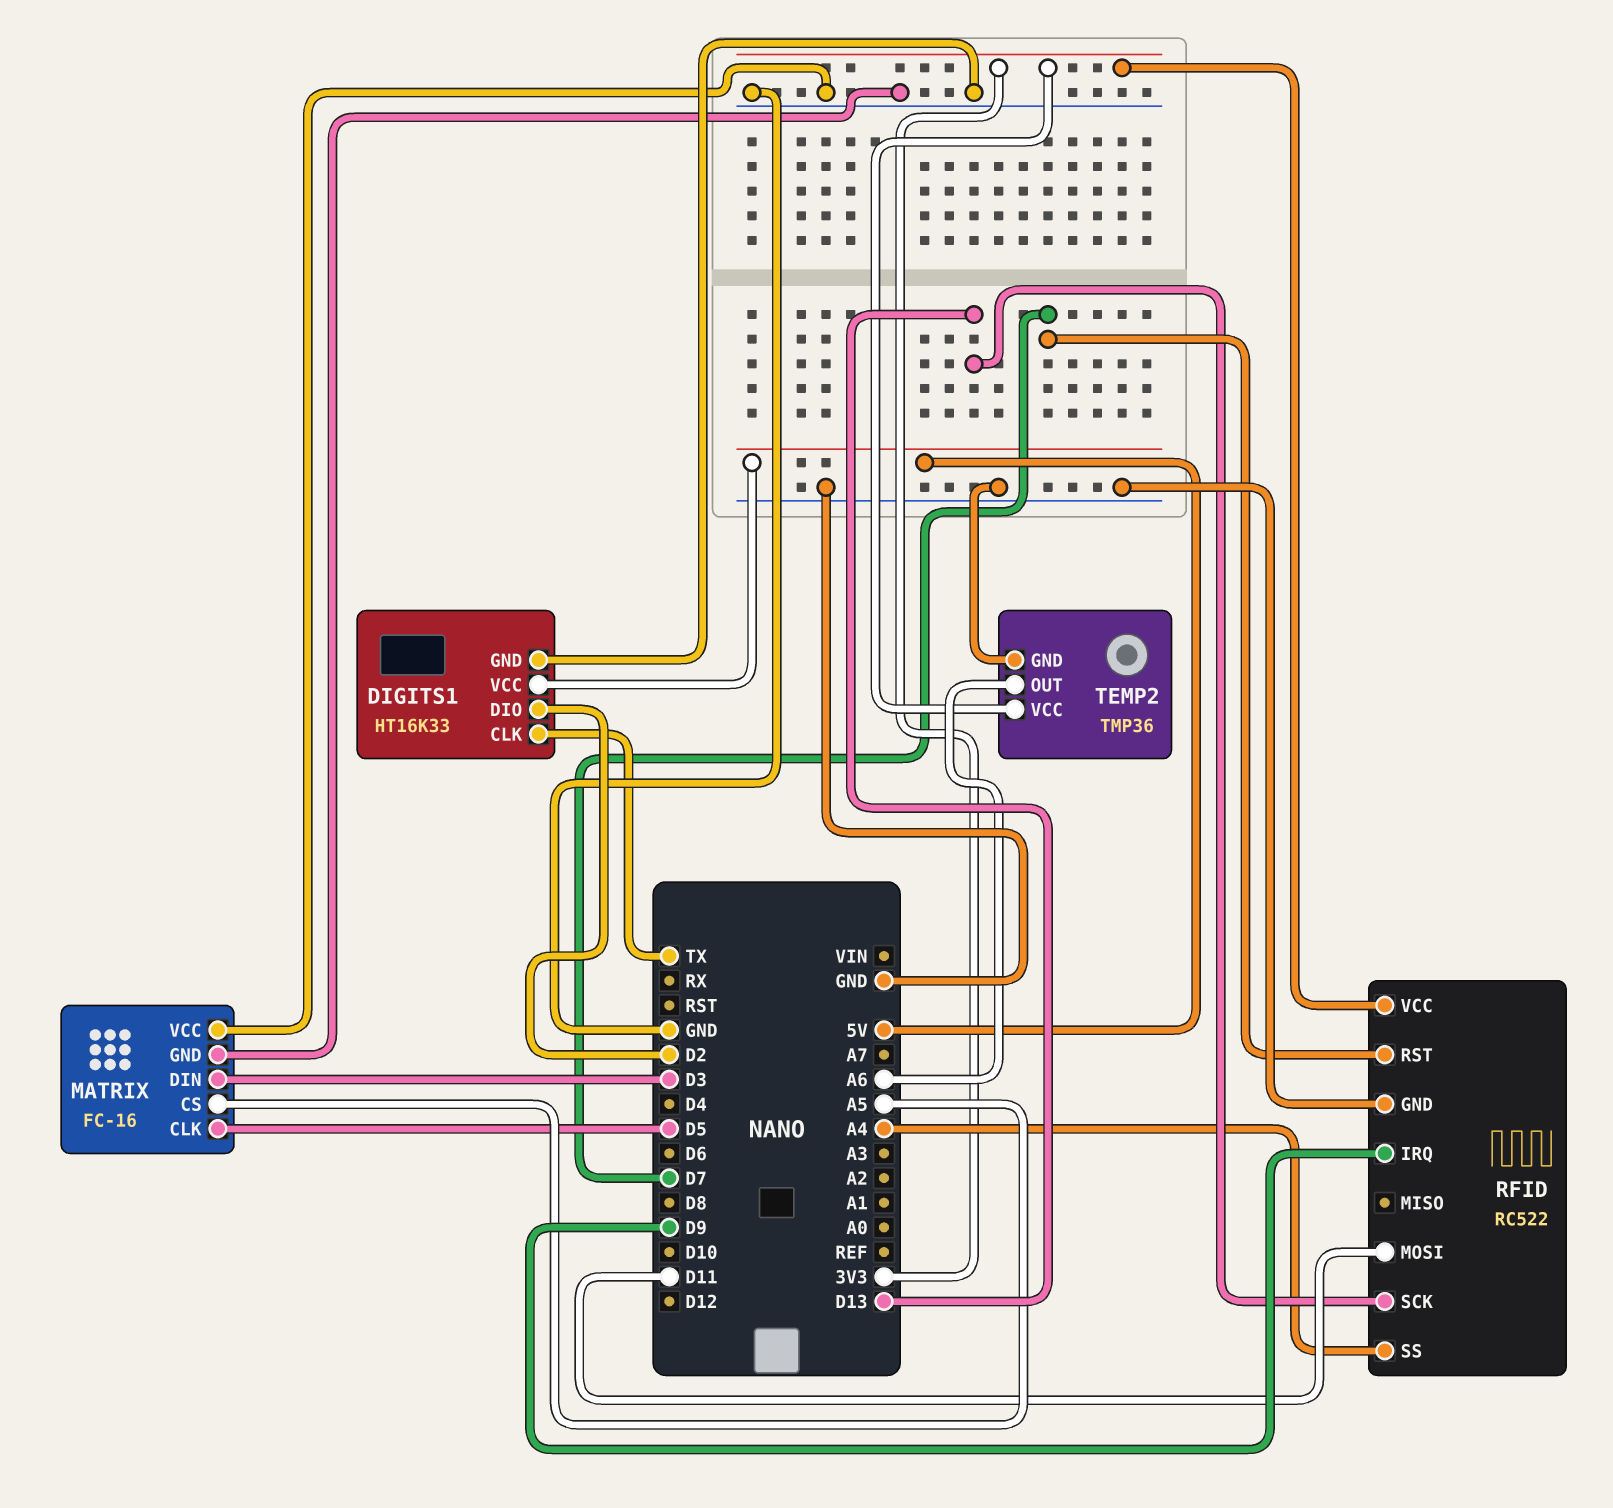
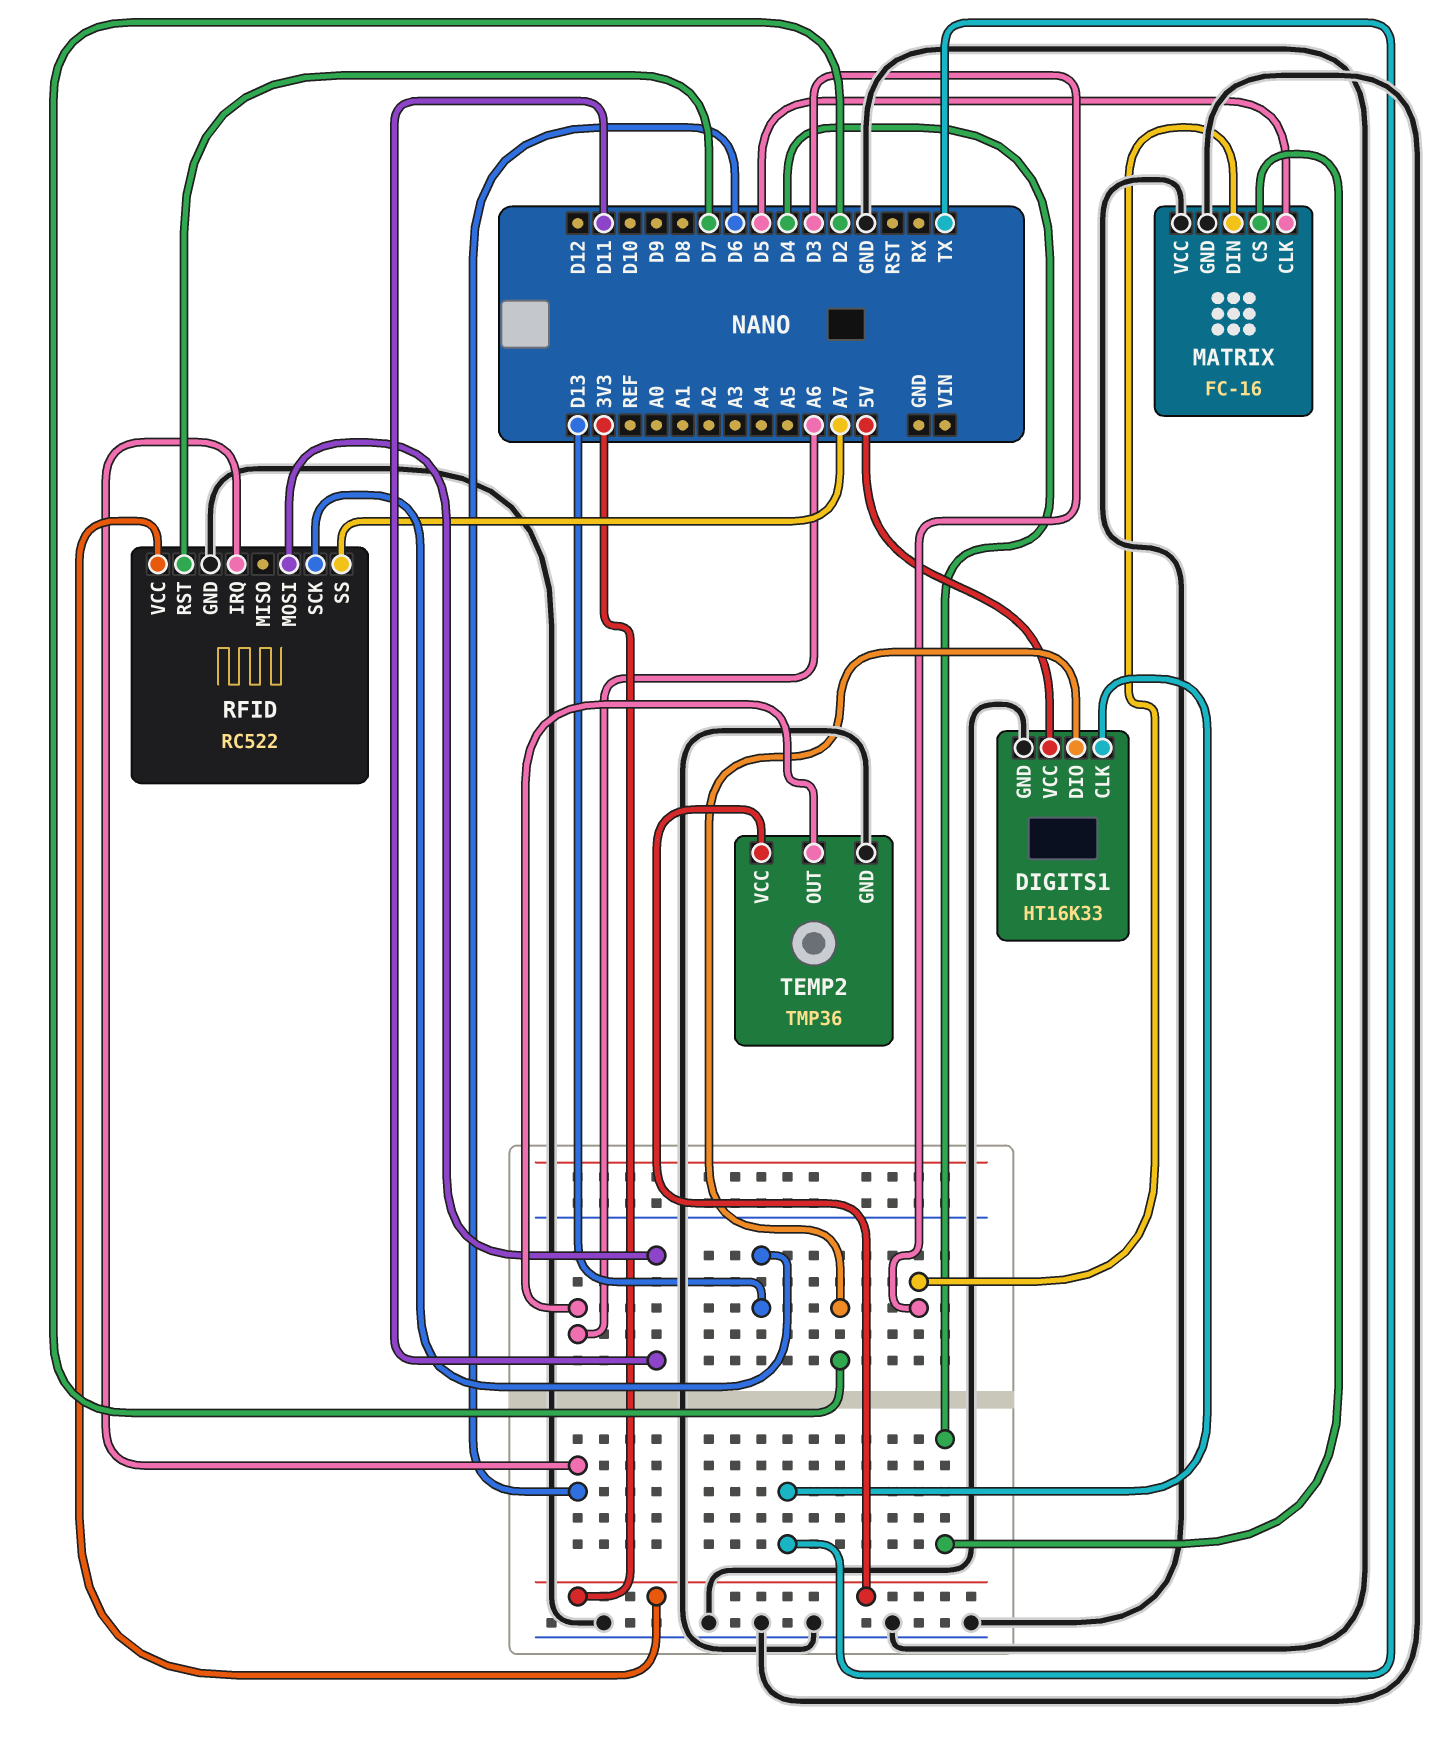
MATRIX pin CS: A5 -> D4
RFID pin IRQ: D9 -> D6
RFID pin SS: A4 -> A7

